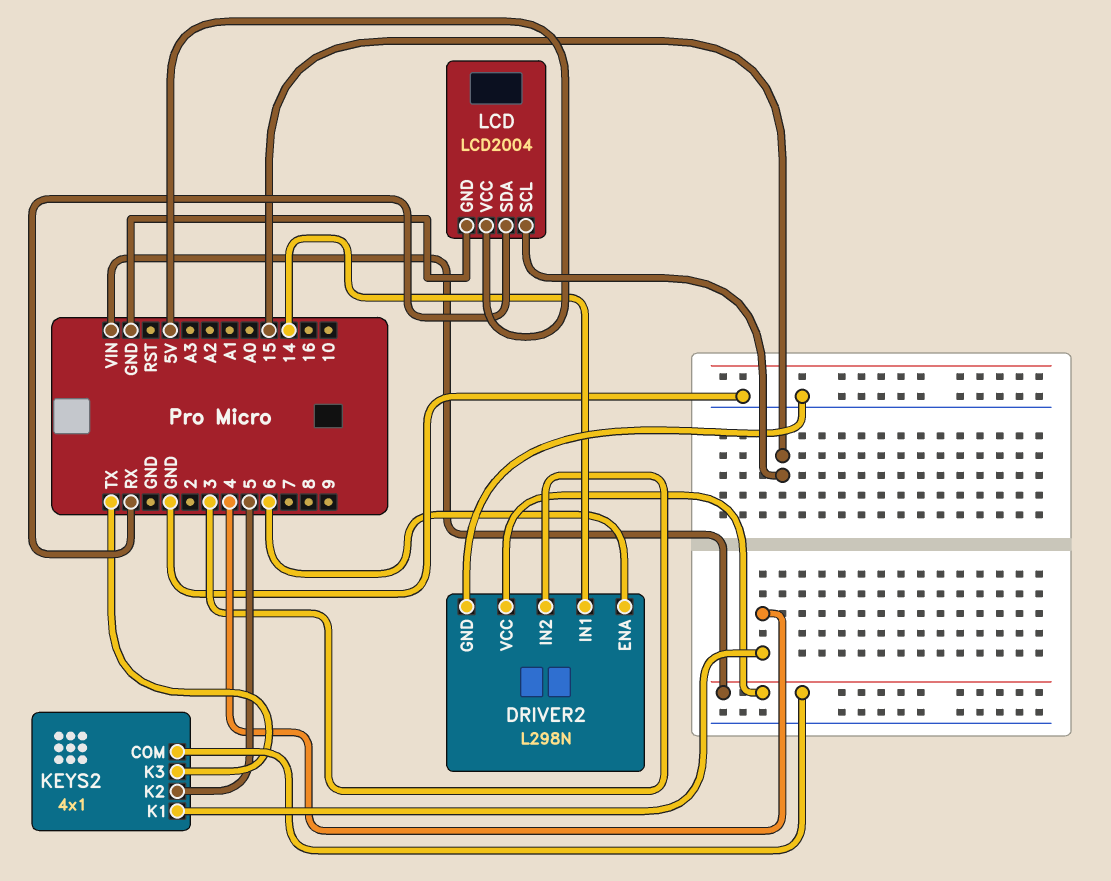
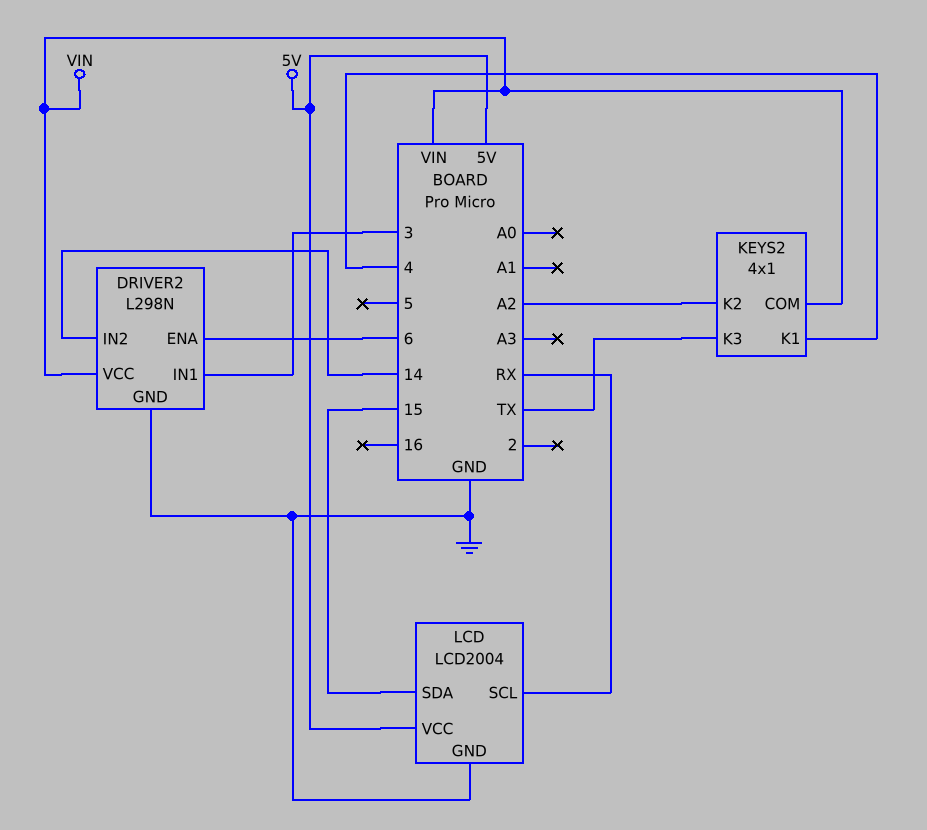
DRIVER2 pin IN1: 14 -> 3
DRIVER2 pin IN2: 3 -> 14
KEYS2 pin K2: 5 -> A2
LCD pin SCL: 15 -> RX
LCD pin SDA: RX -> 15

